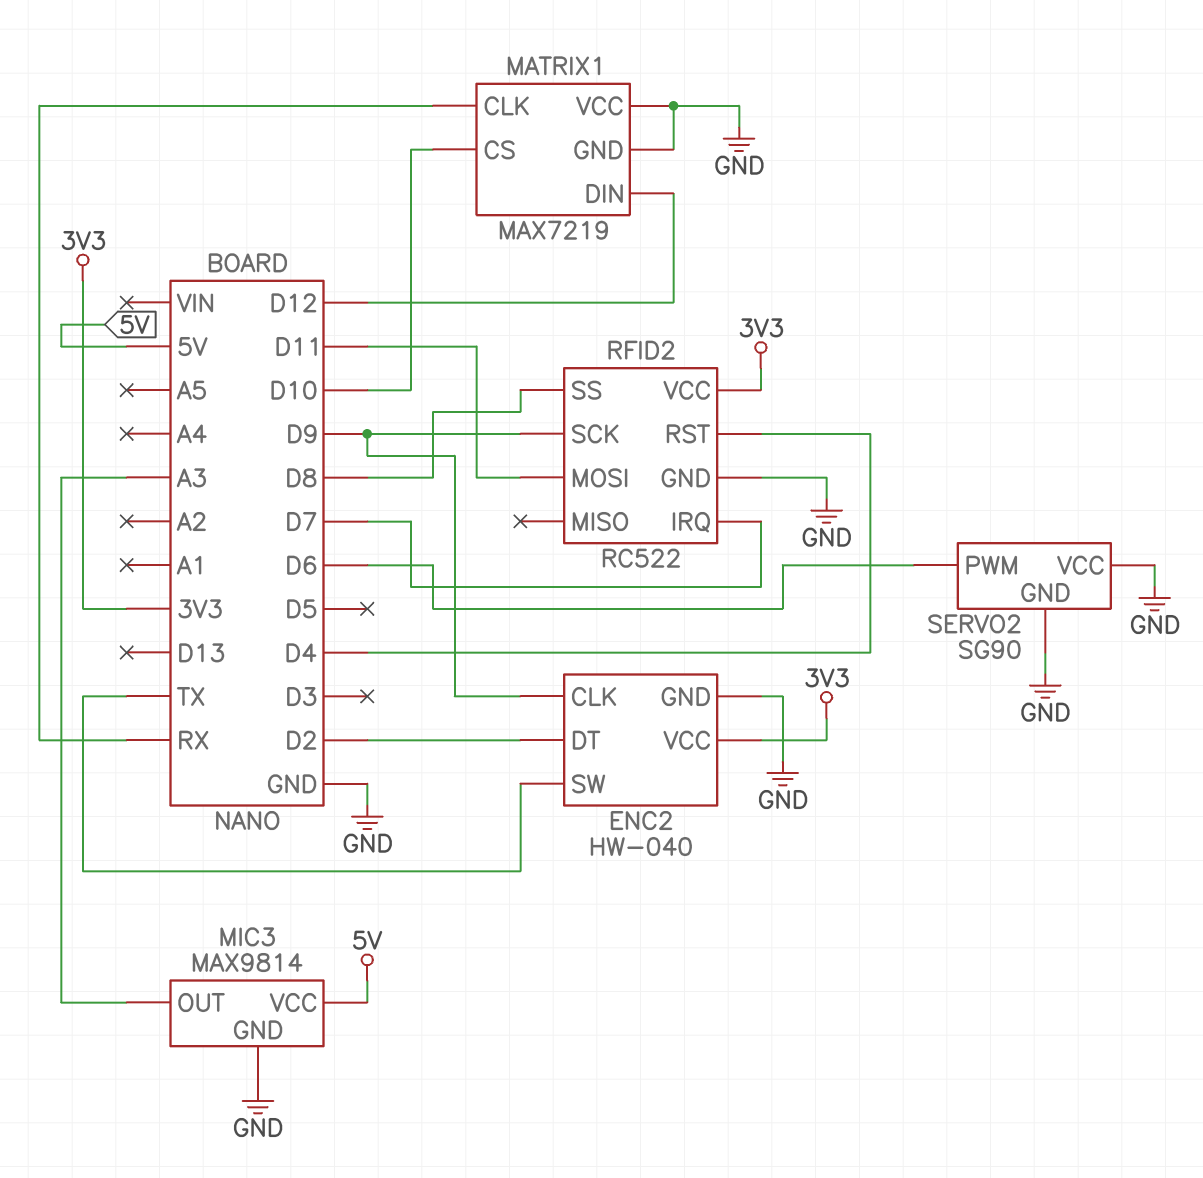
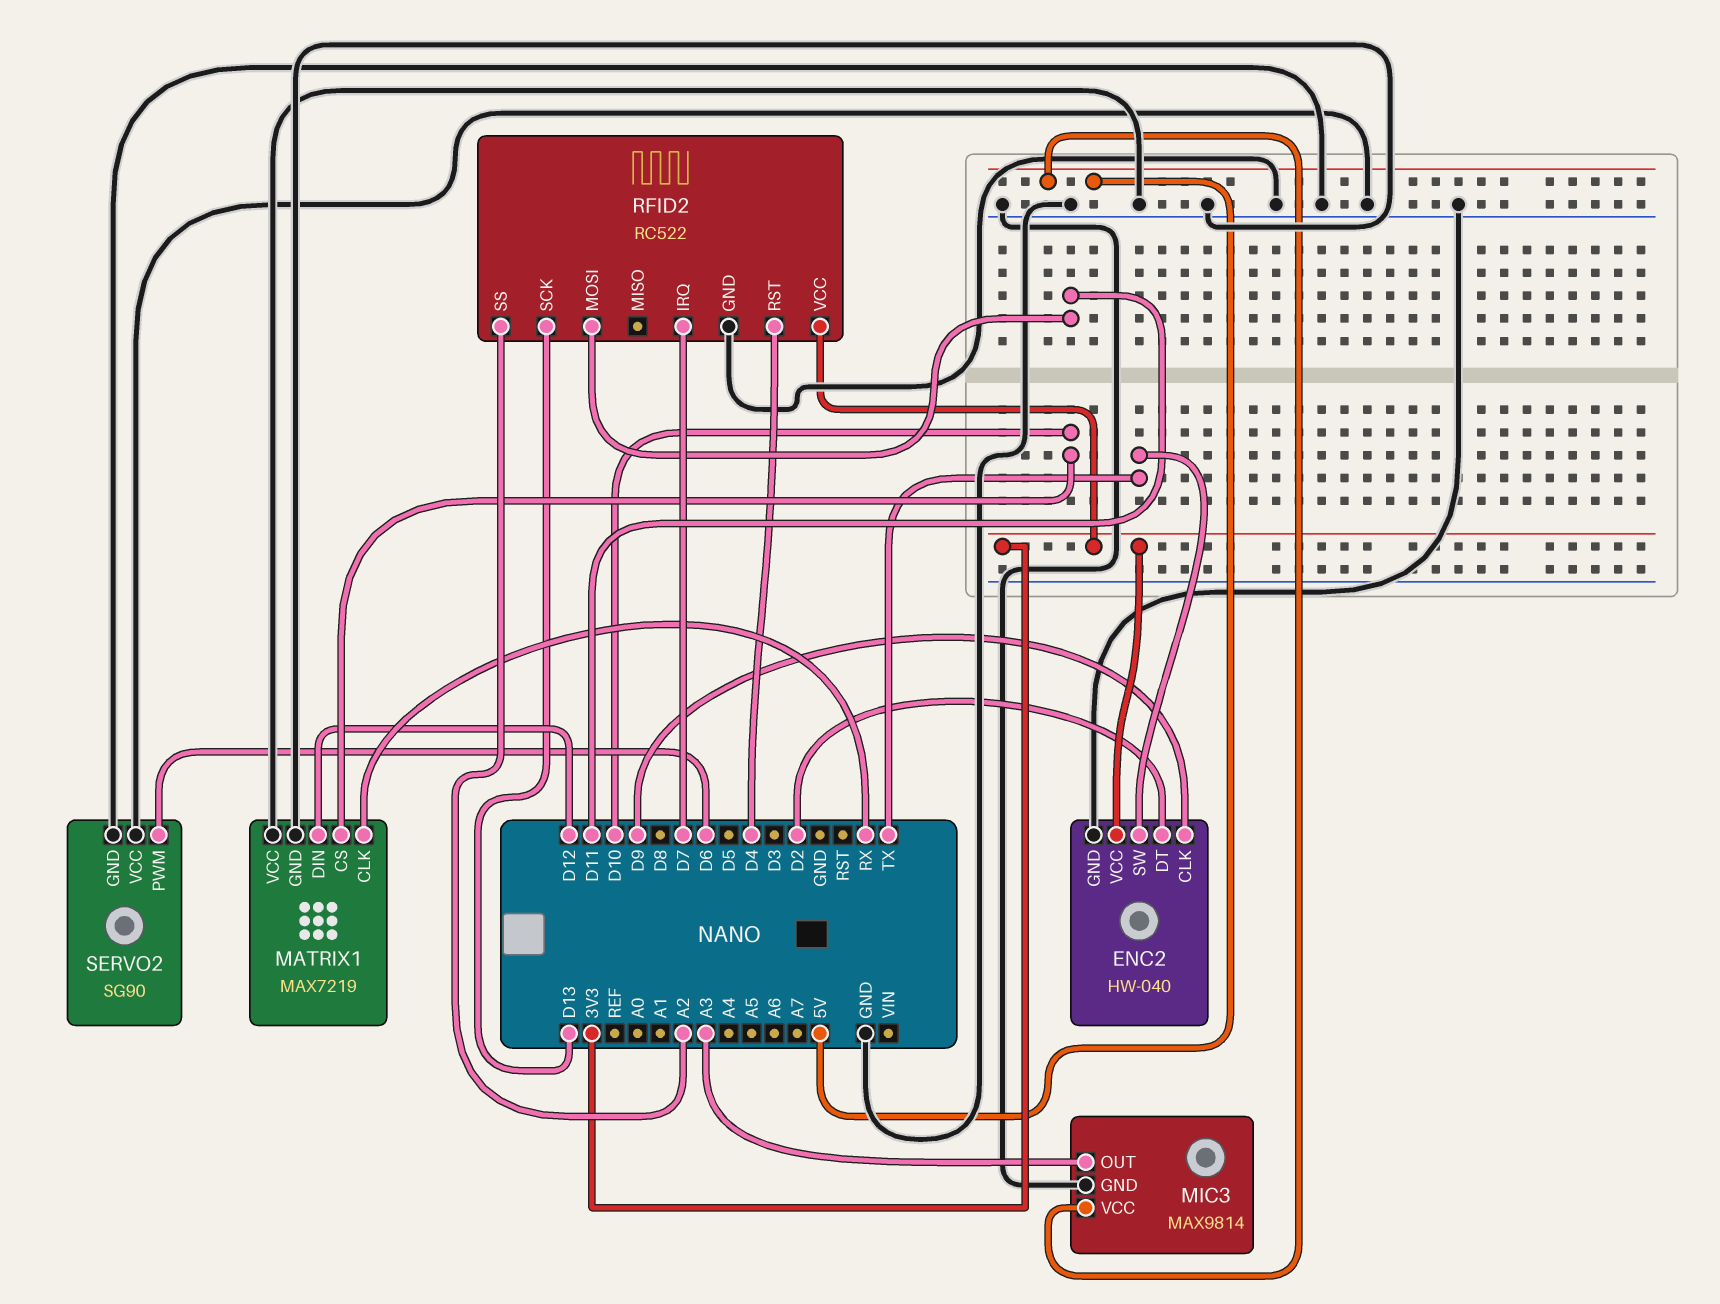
RFID2 pin SCK: D9 -> D13
RFID2 pin SS: D8 -> A2

